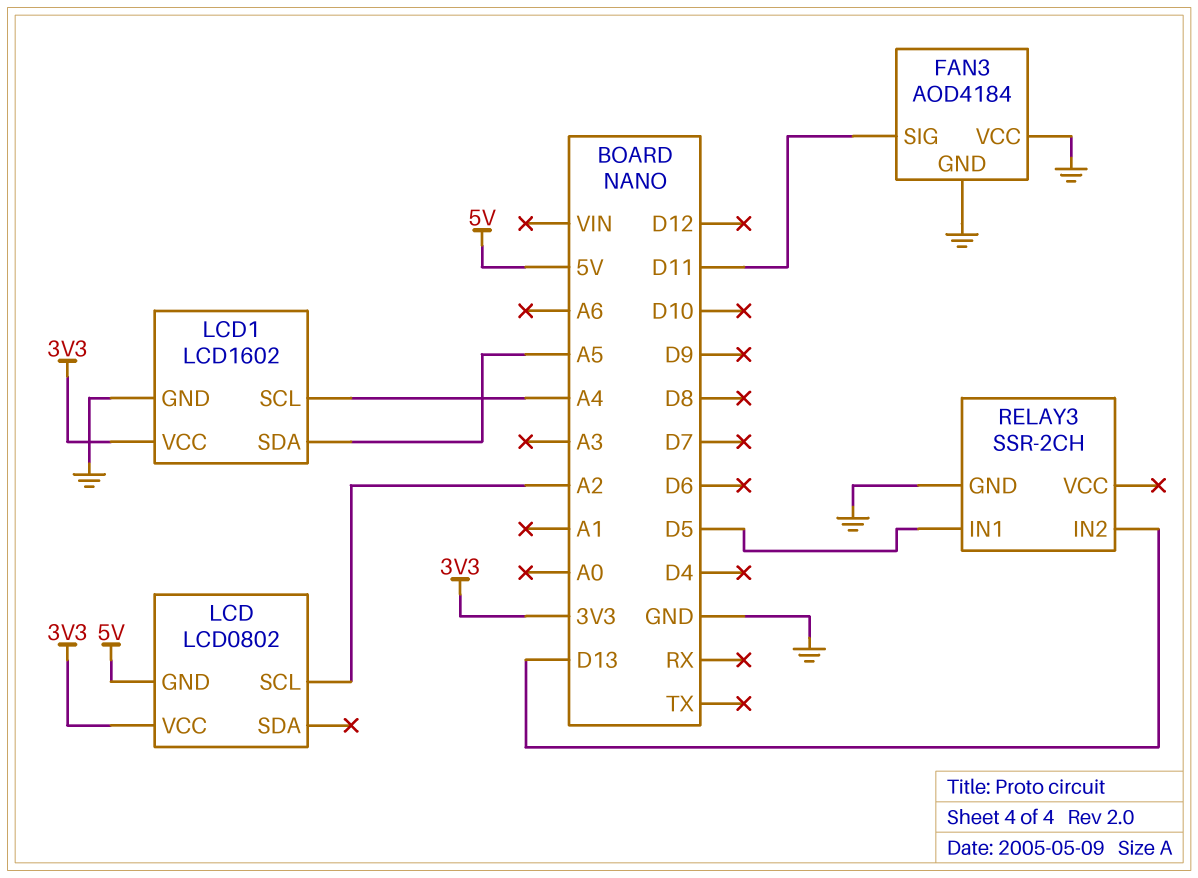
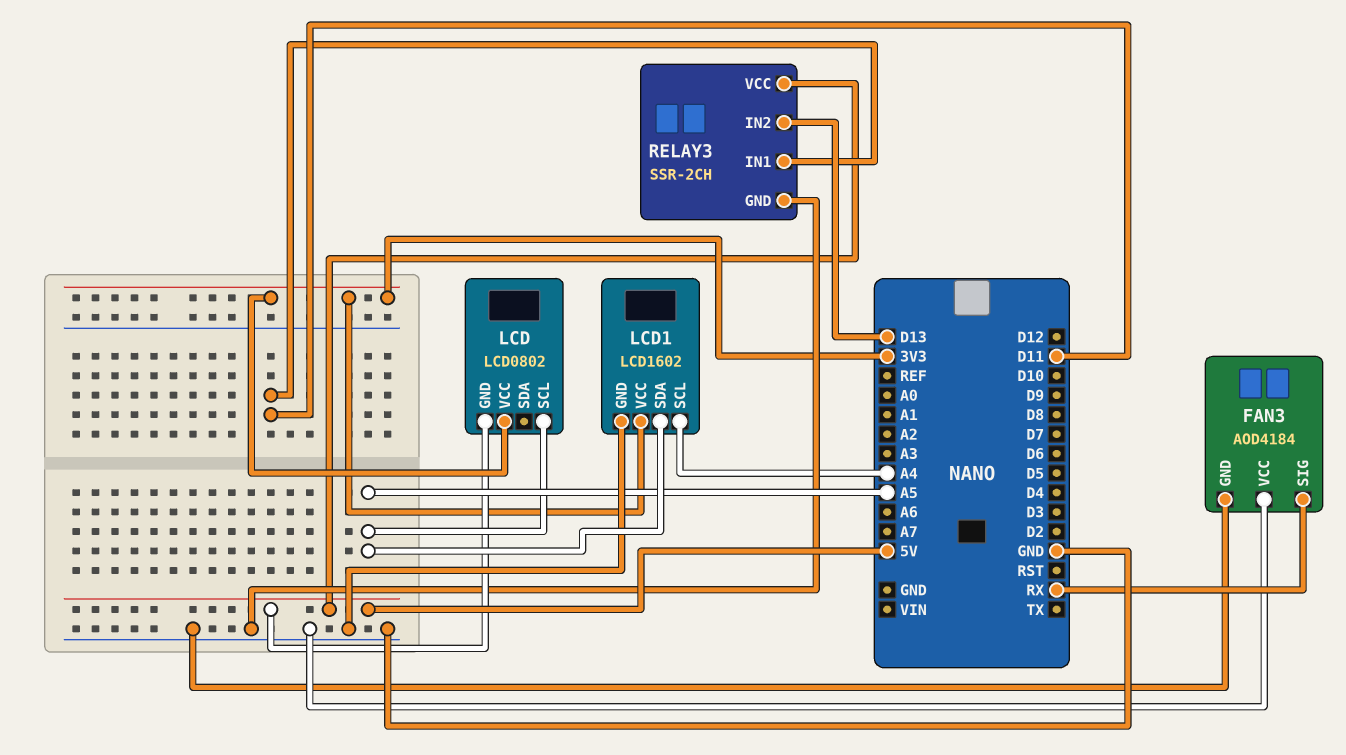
FAN3 pin SIG: D11 -> RX
LCD pin SCL: A2 -> A5
RELAY3 pin IN1: D5 -> D11
RELAY3 pin VCC: none -> 5V

